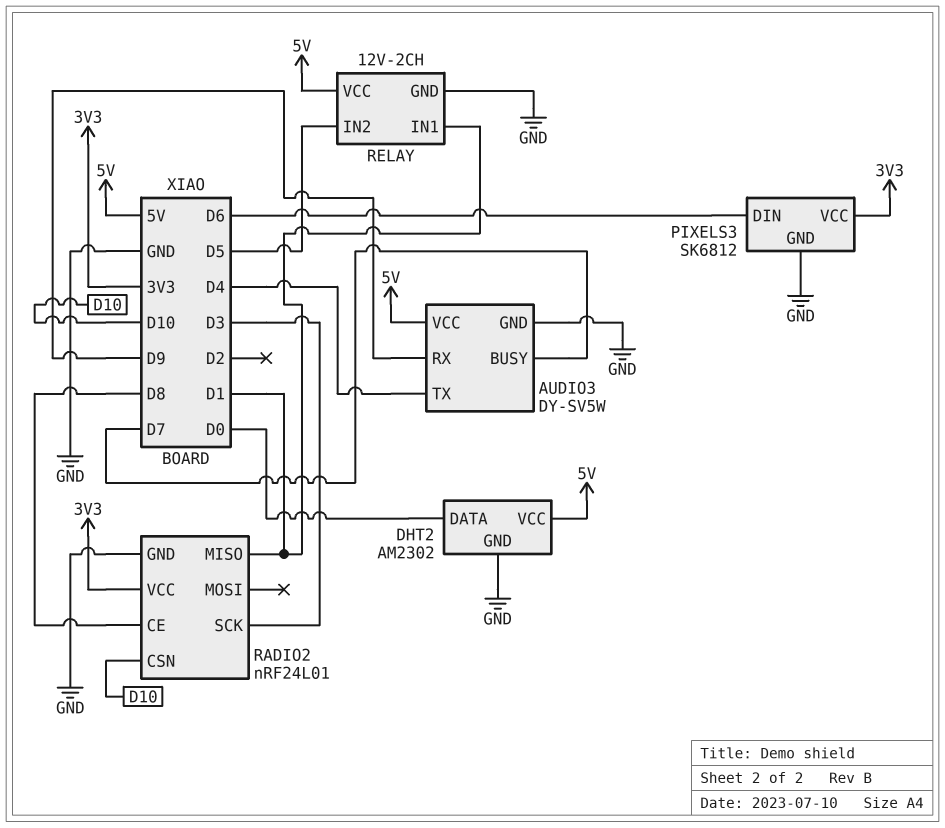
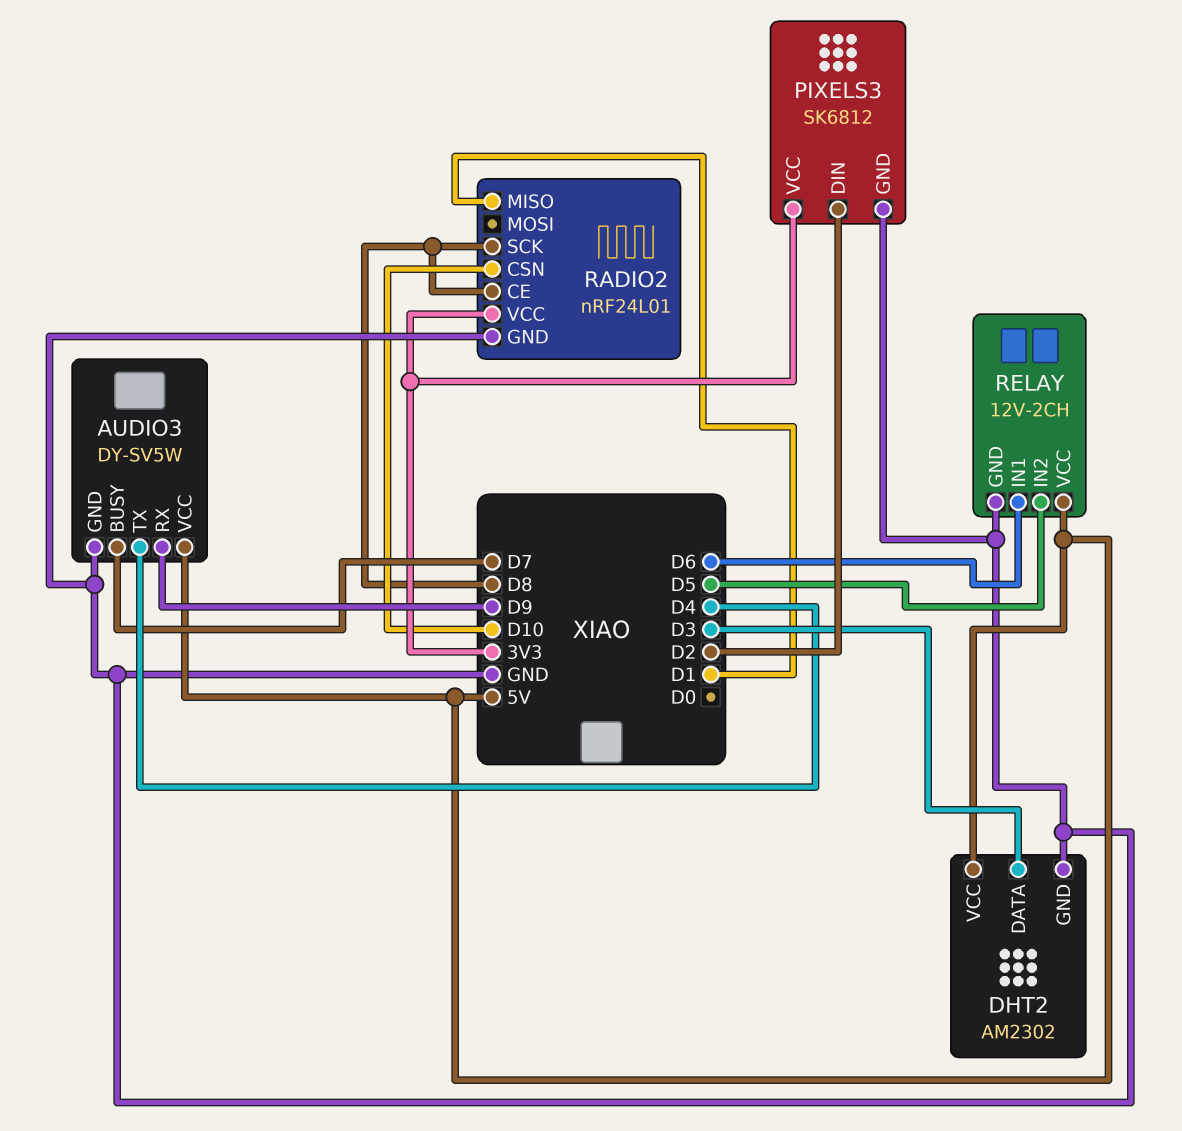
DHT2 pin DATA: D0 -> D3
PIXELS3 pin DIN: D6 -> D2
RADIO2 pin SCK: D3 -> D8
RELAY pin IN1: D1 -> D6

